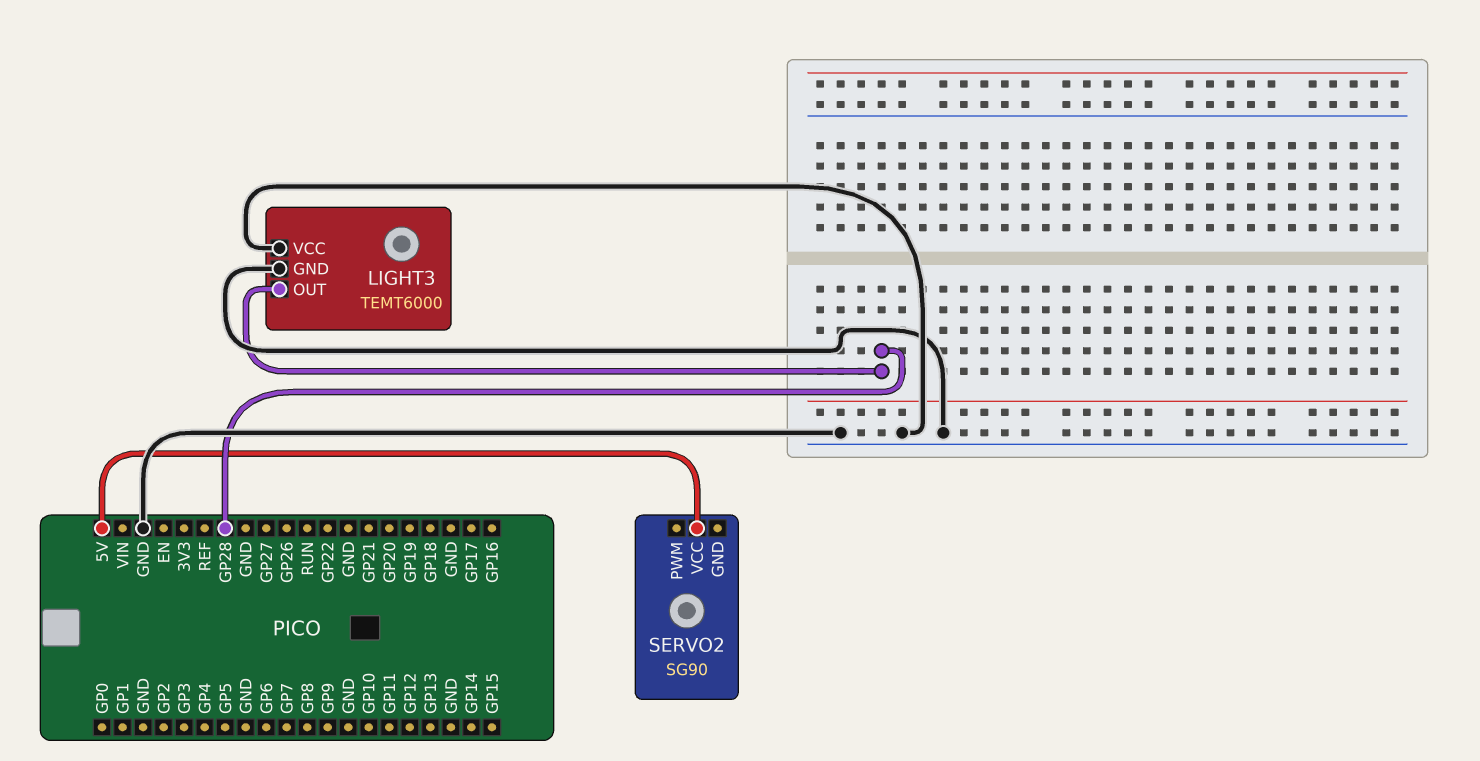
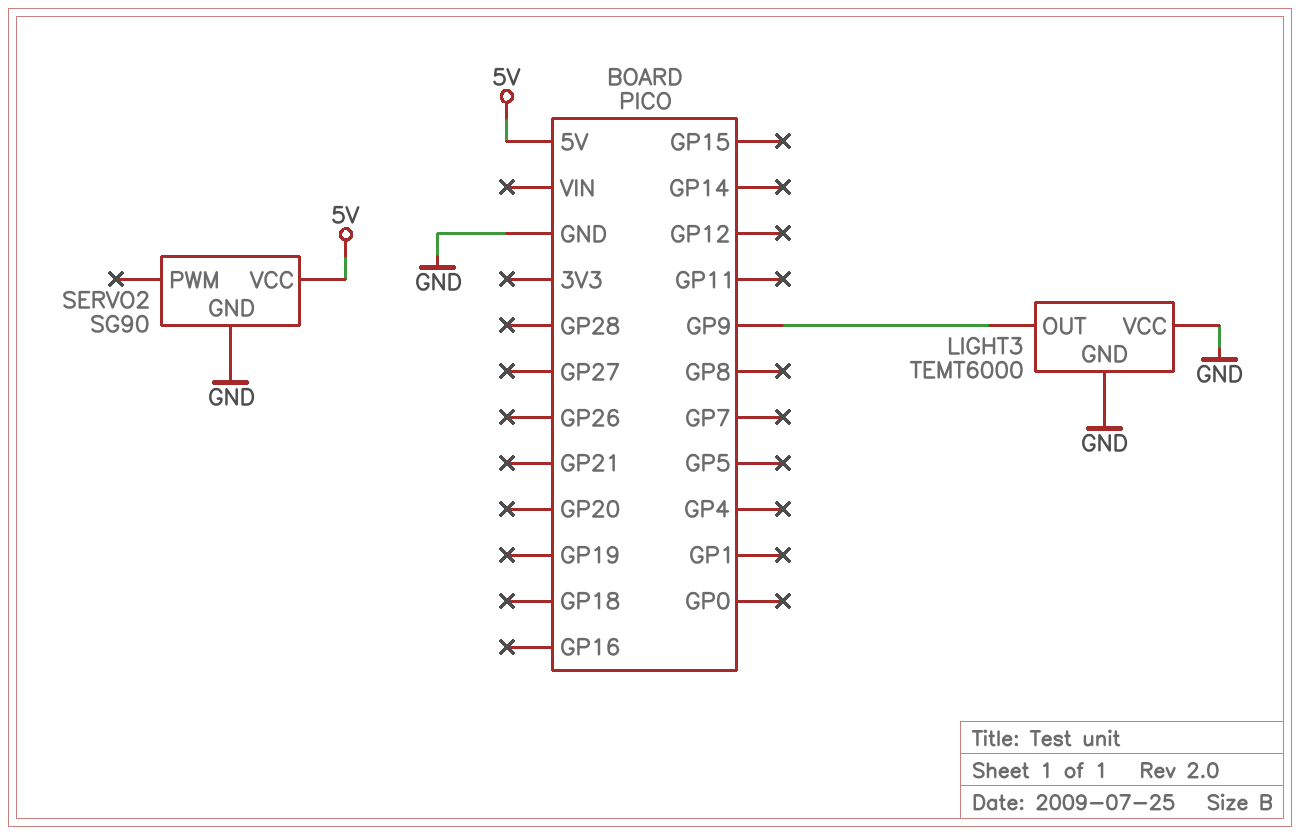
LIGHT3 pin OUT: GP28 -> GP9
SERVO2 pin GND: none -> GND

